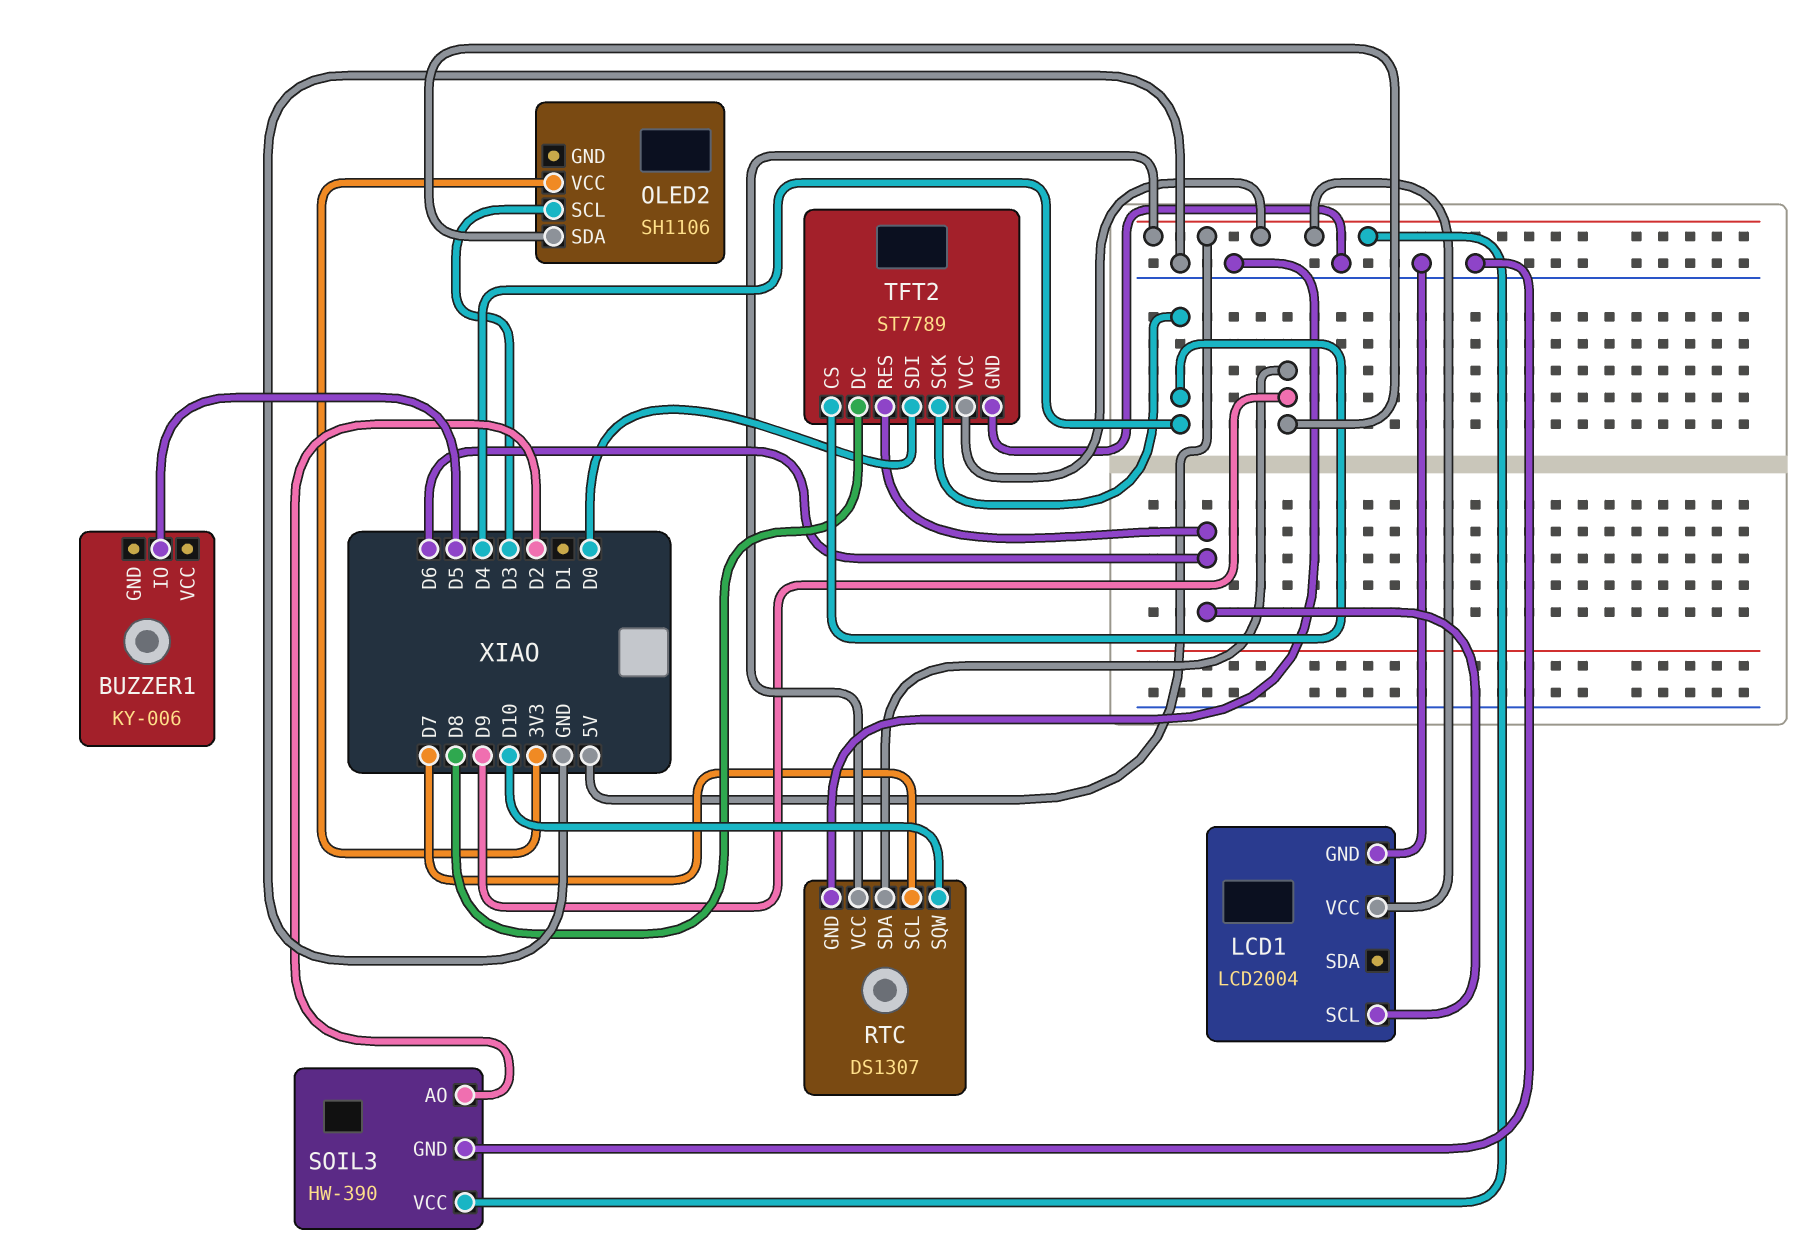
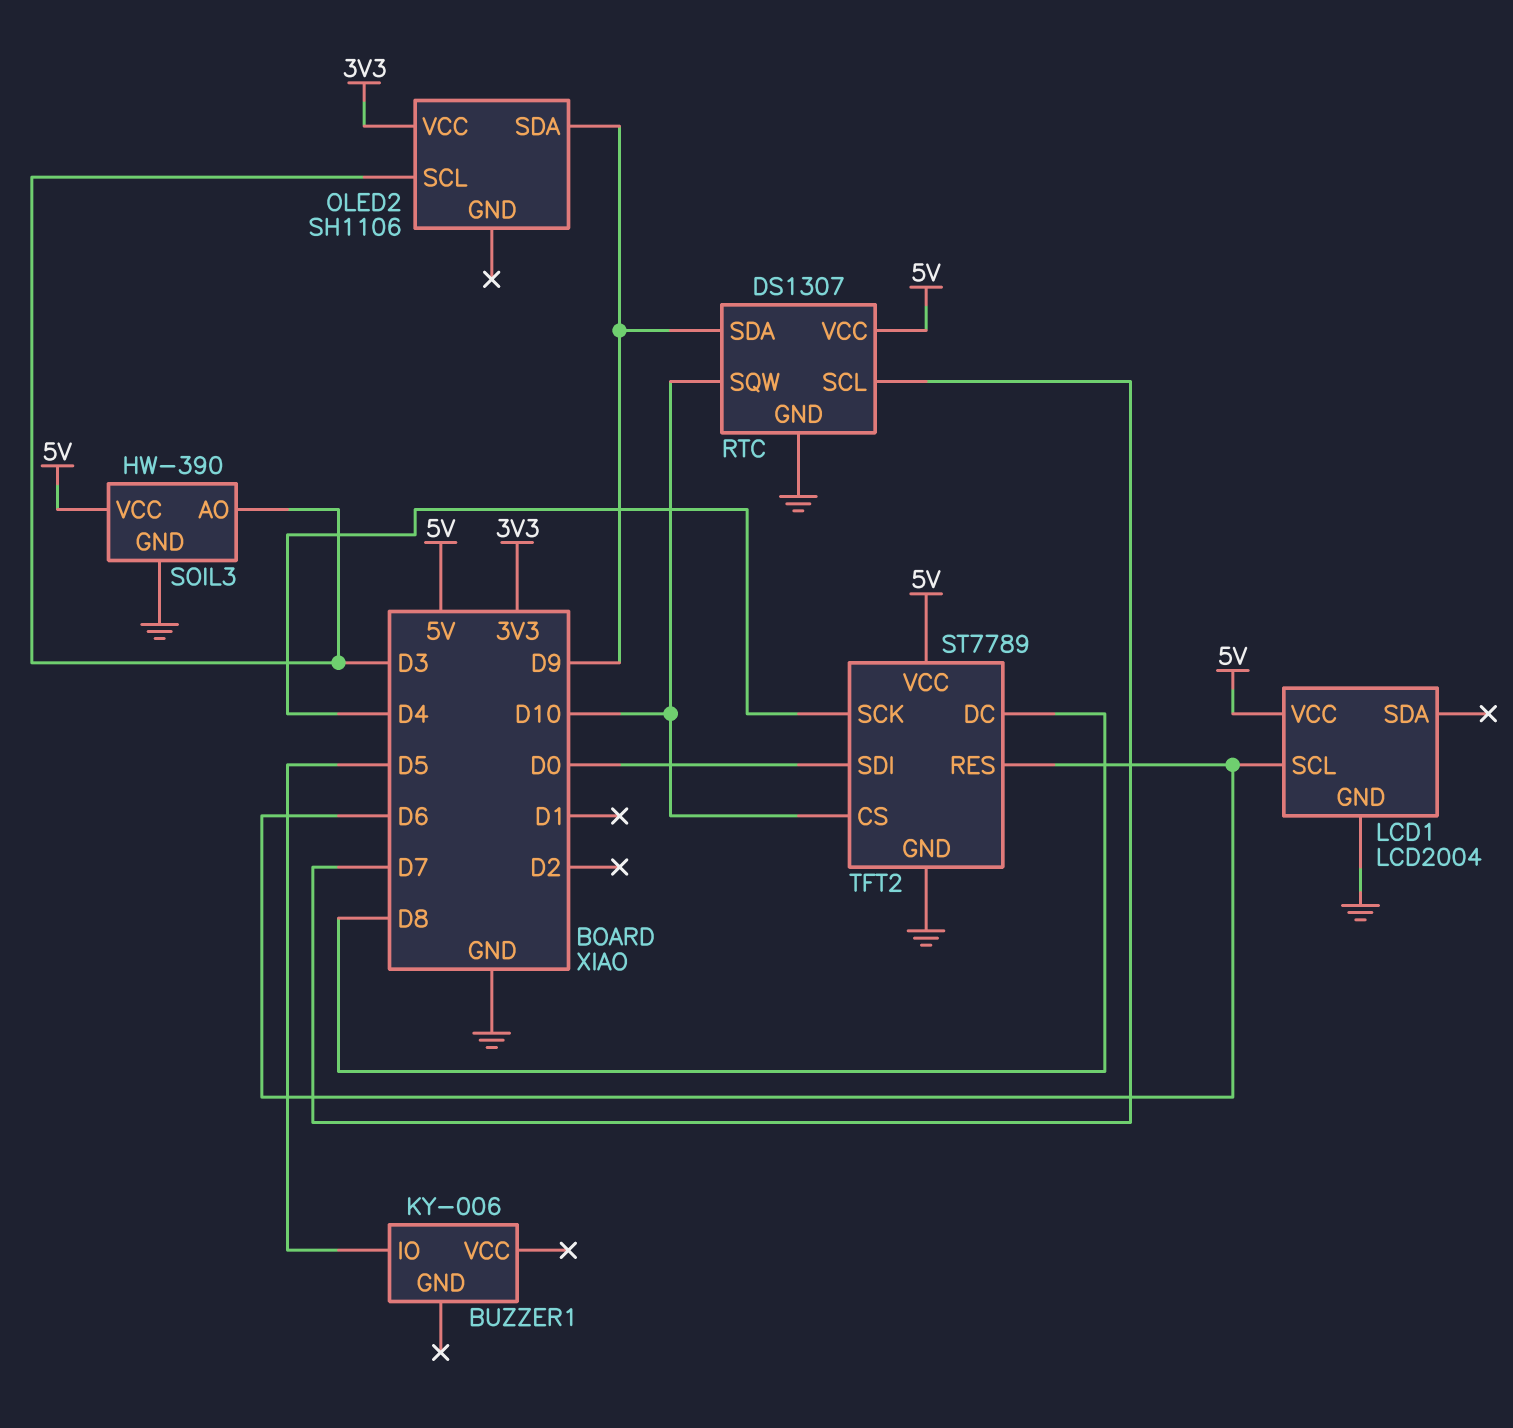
SOIL3 pin AO: D2 -> D3
TFT2 pin CS: D4 -> D10

